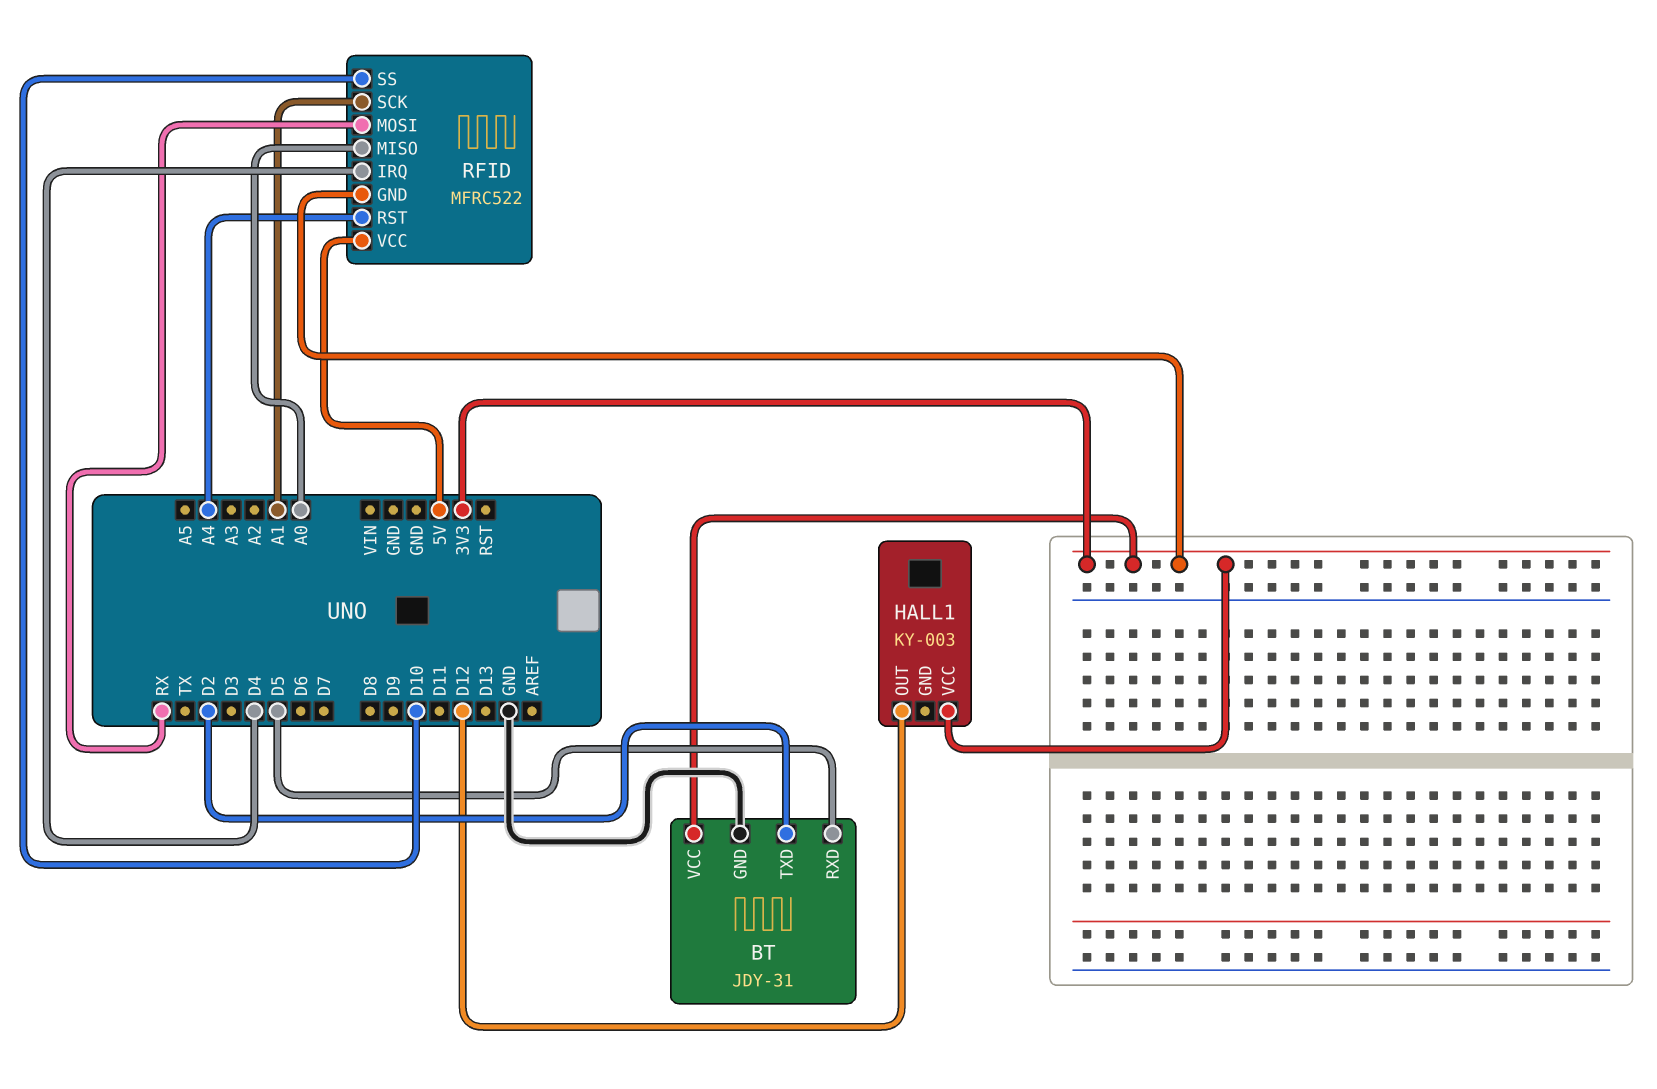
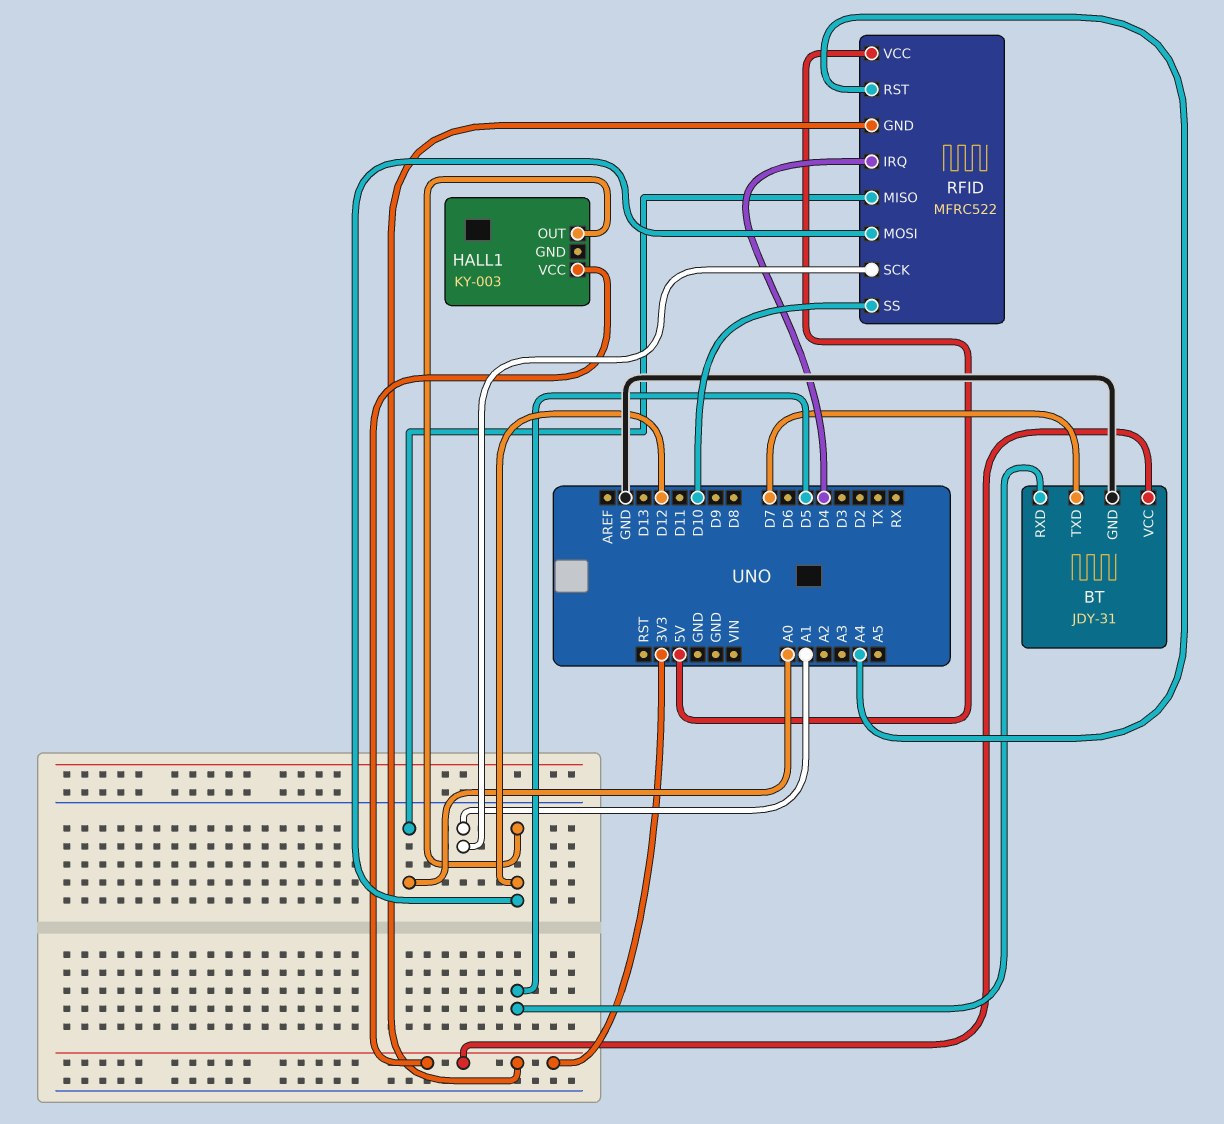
BT pin TXD: D2 -> D7
RFID pin MOSI: RX -> D12

